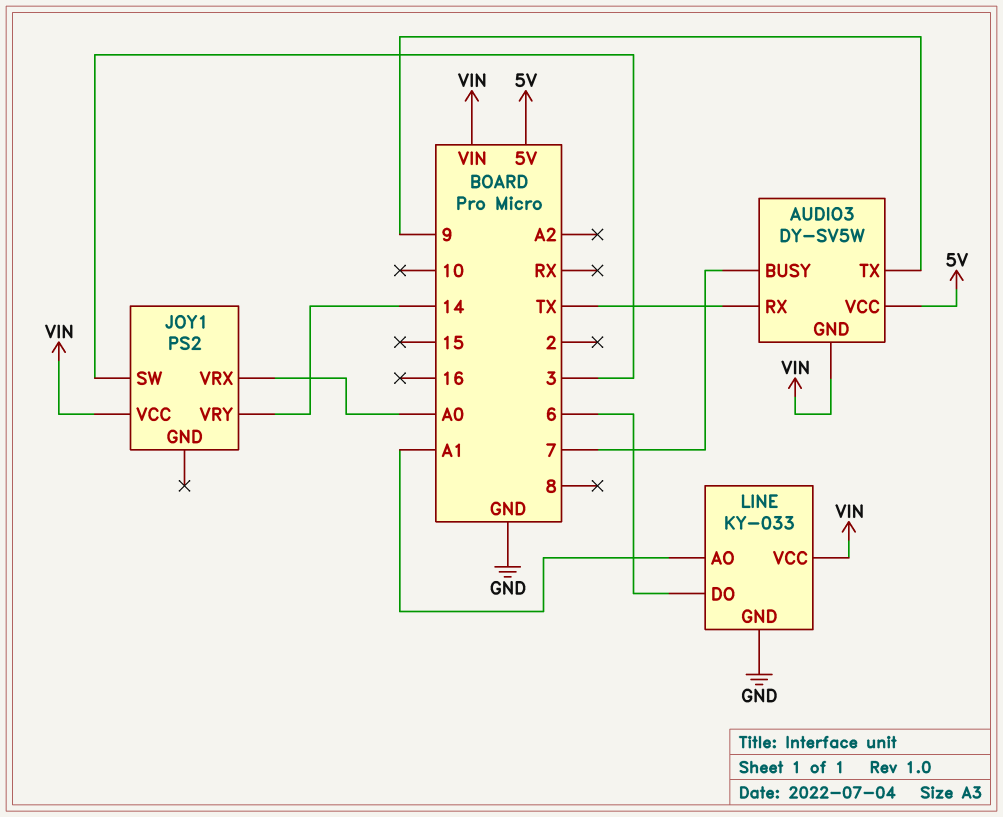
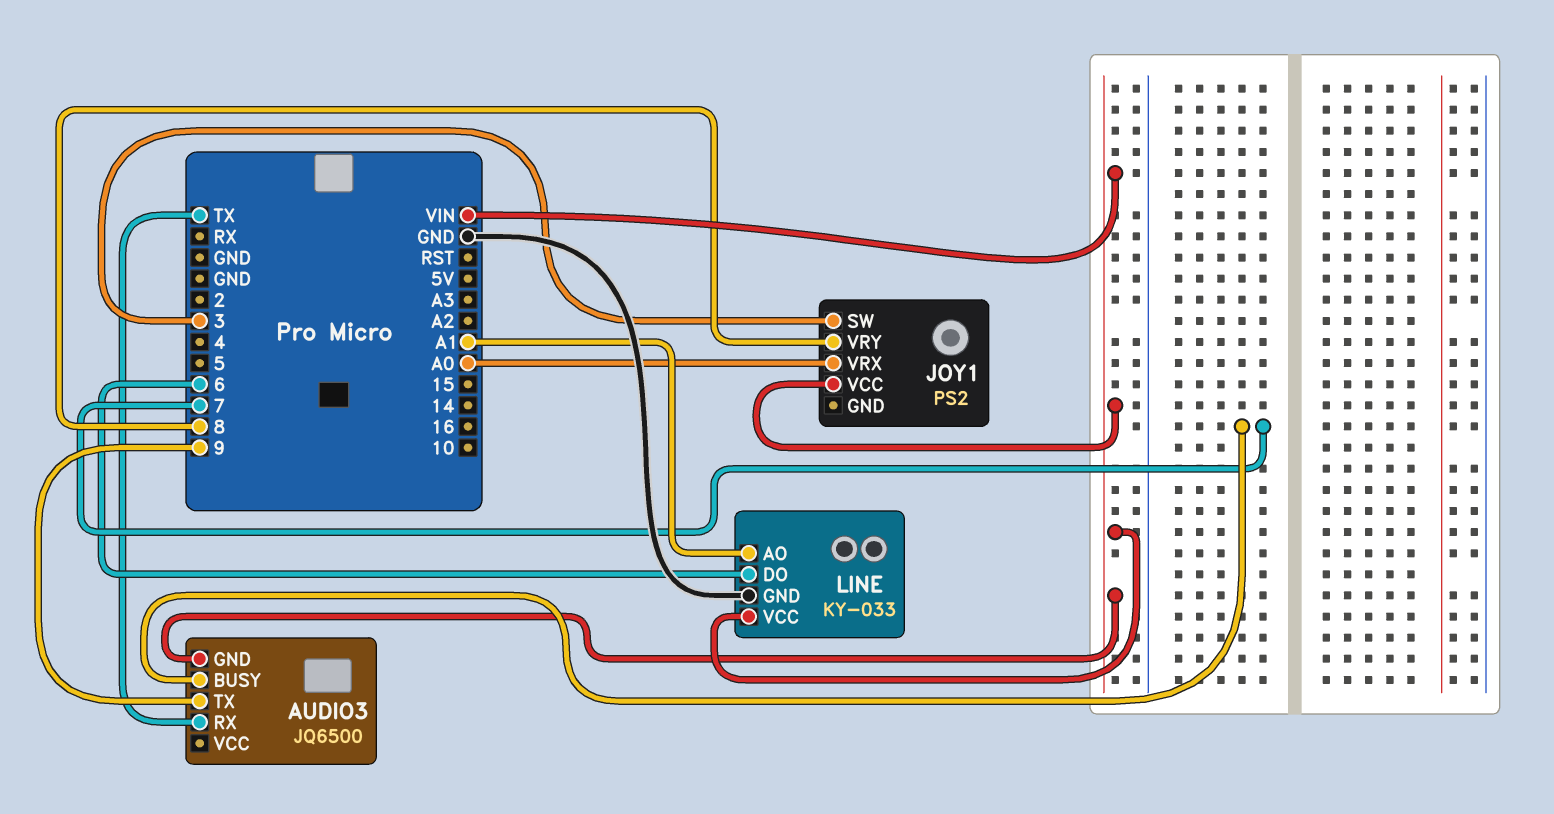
AUDIO3: DY-SV5W -> JQ6500
AUDIO3 pin VCC: 5V -> none
JOY1 pin VRY: 14 -> 8

